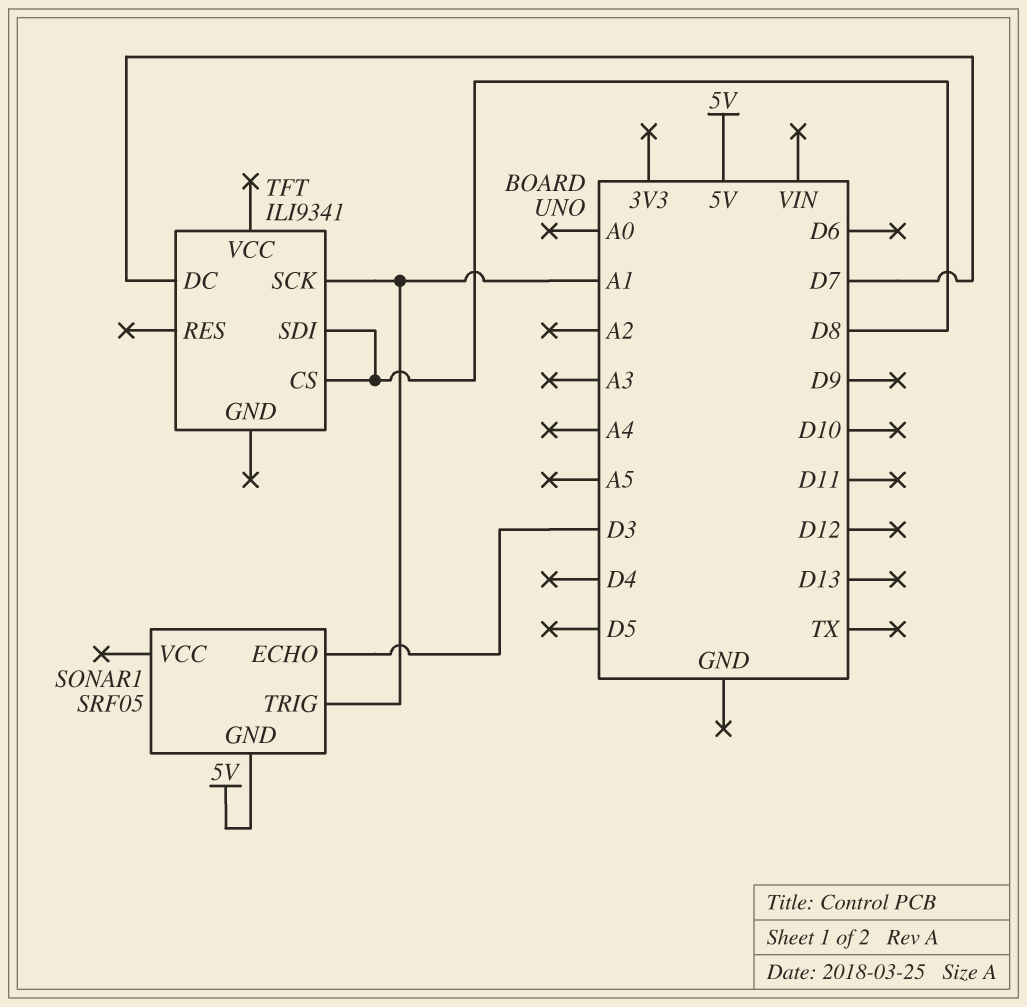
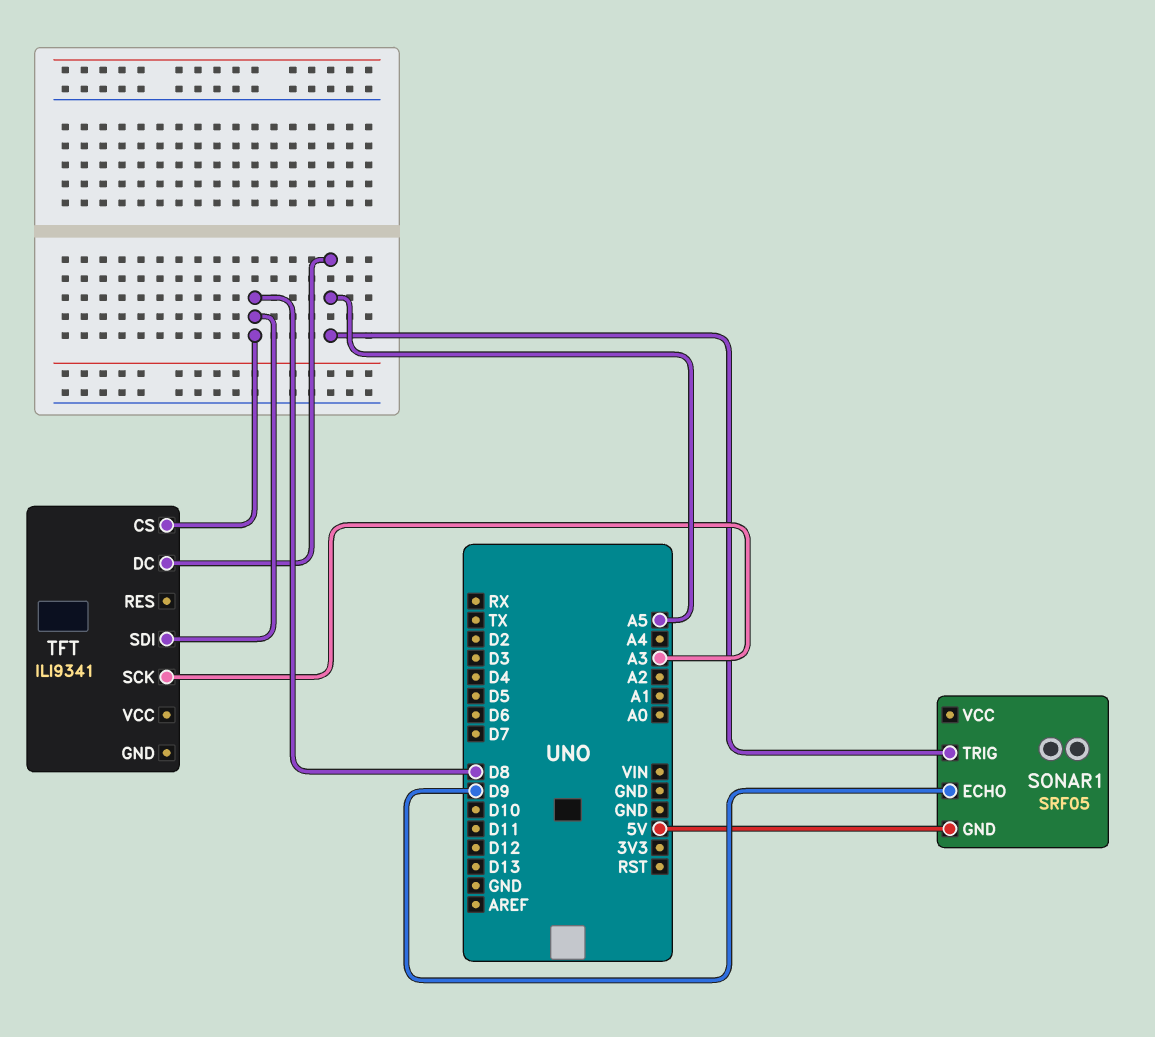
SONAR1 pin ECHO: D3 -> D9
SONAR1 pin TRIG: A1 -> A5
TFT pin DC: D7 -> A5
TFT pin SCK: A1 -> A3

